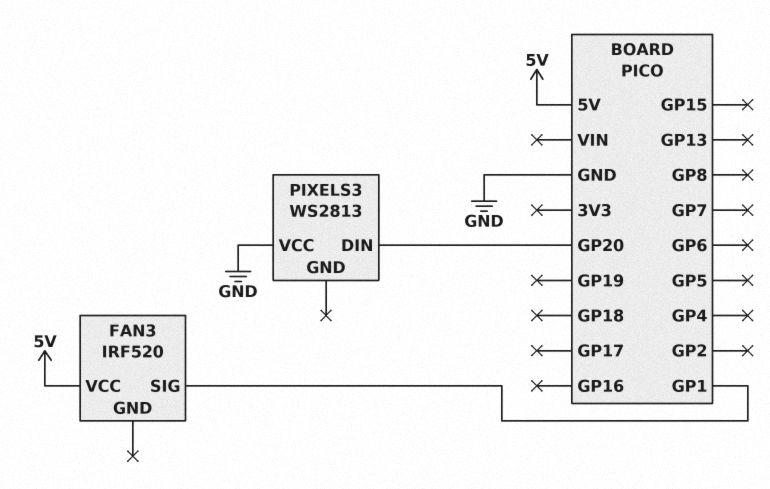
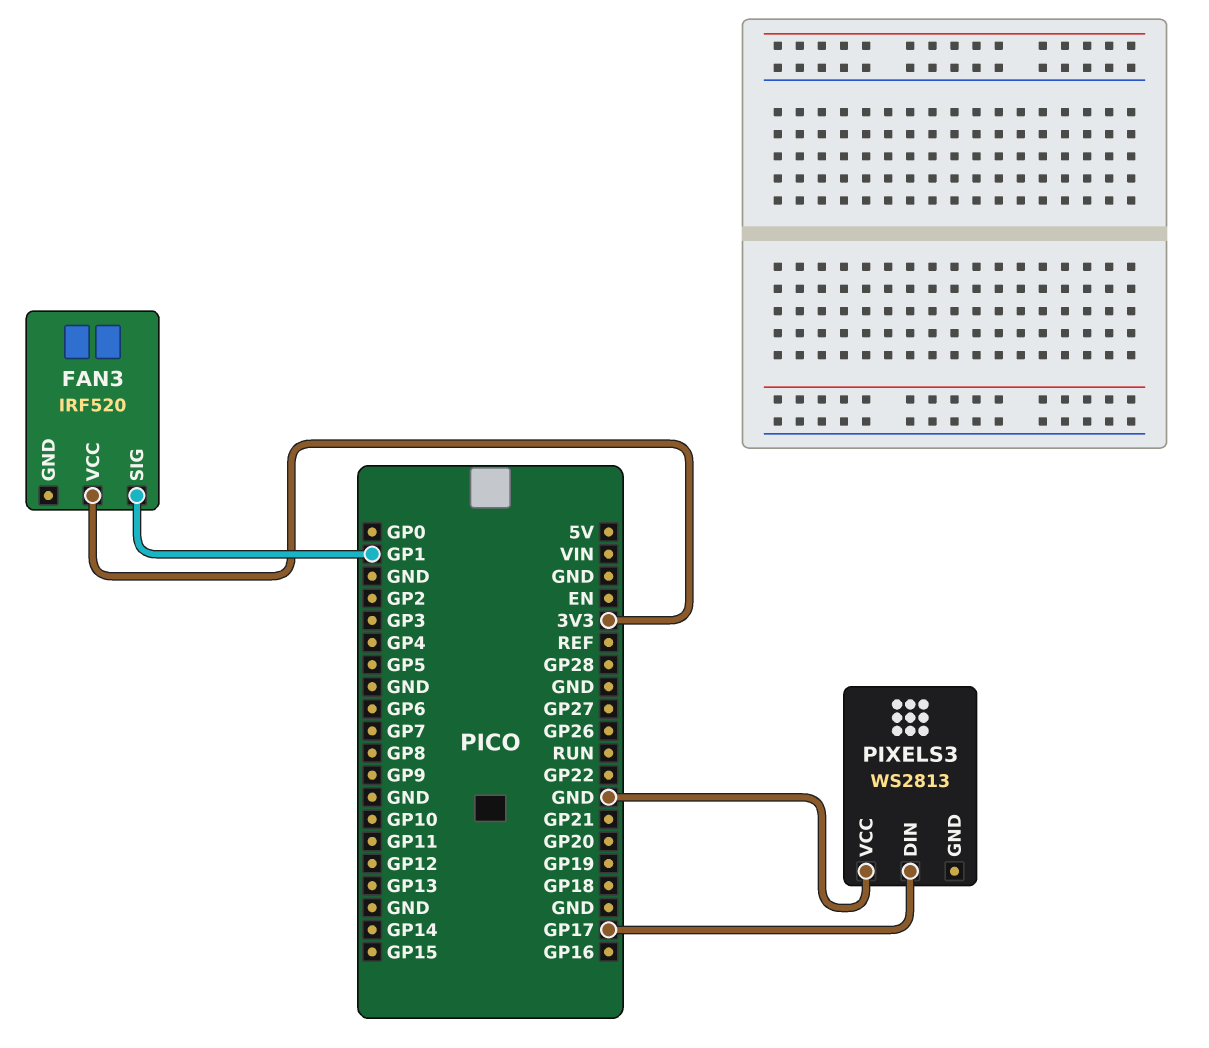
FAN3 pin VCC: 5V -> 3V3
PIXELS3 pin DIN: GP20 -> GP17

